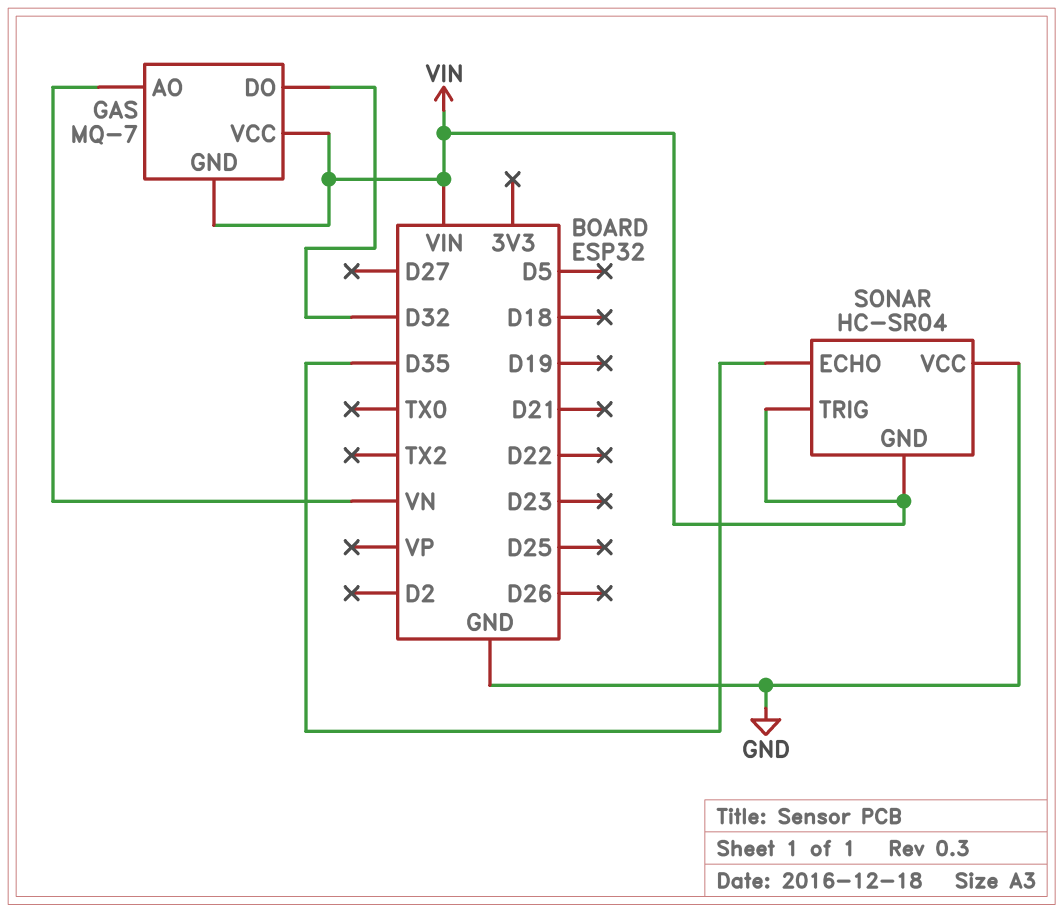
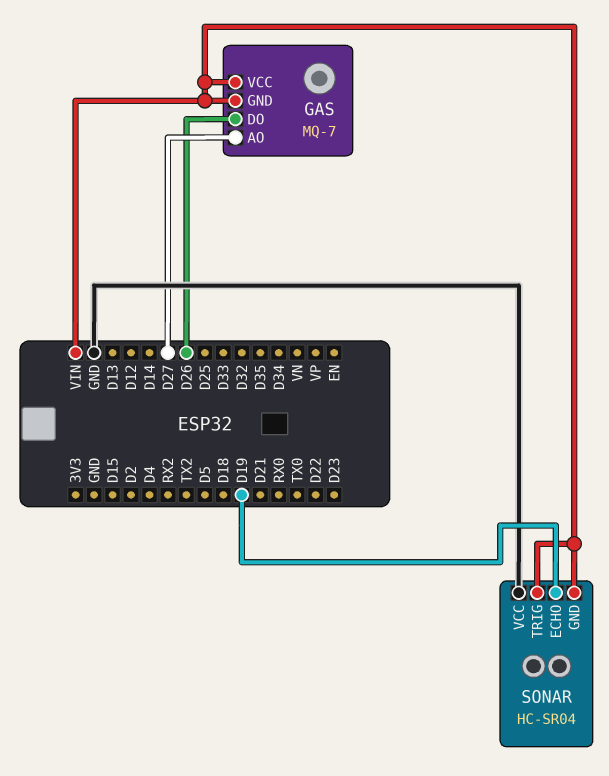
GAS pin AO: VN -> D27
GAS pin DO: D32 -> D26
SONAR pin ECHO: D35 -> D19

